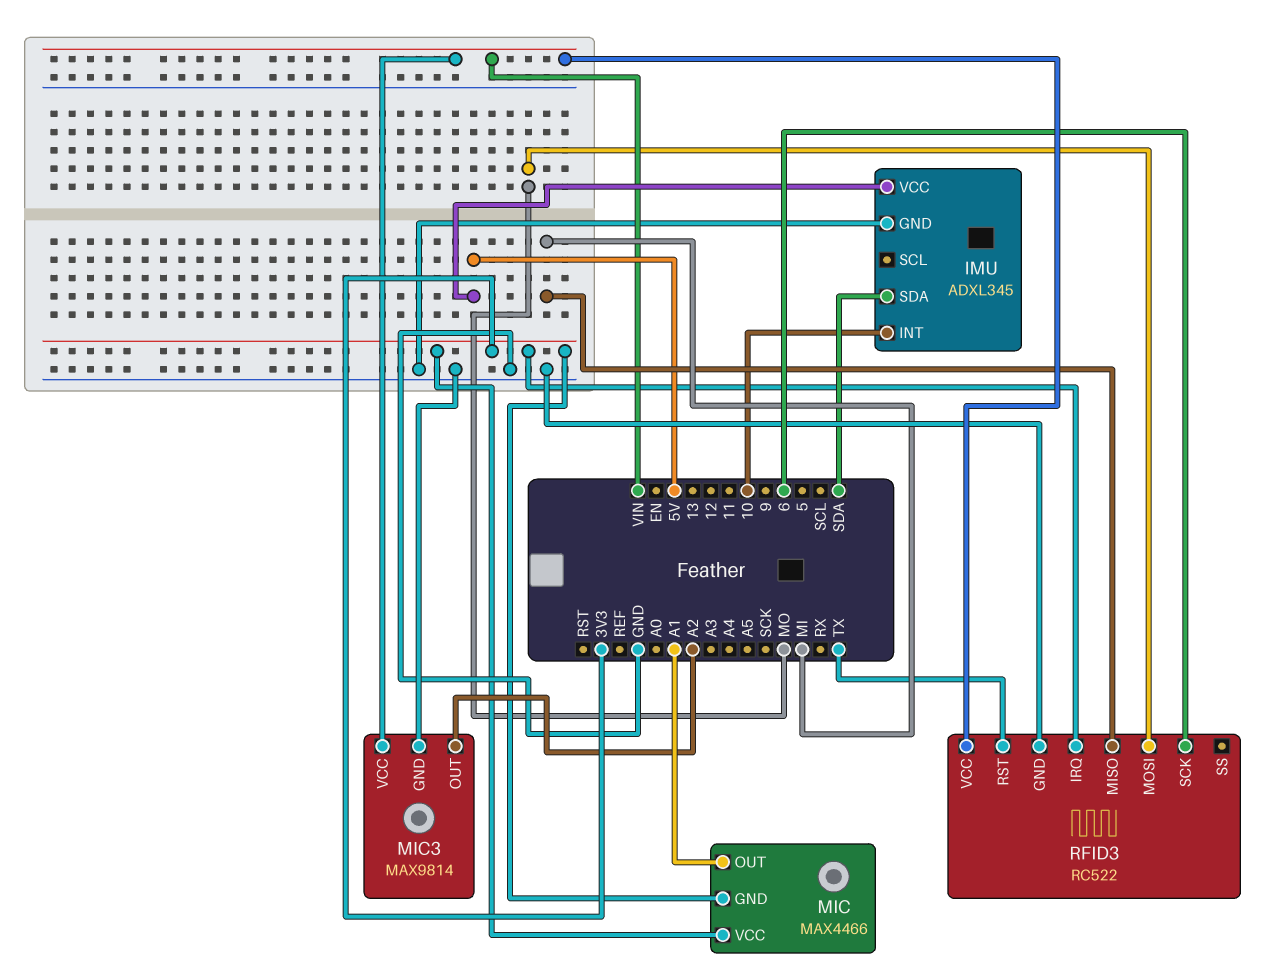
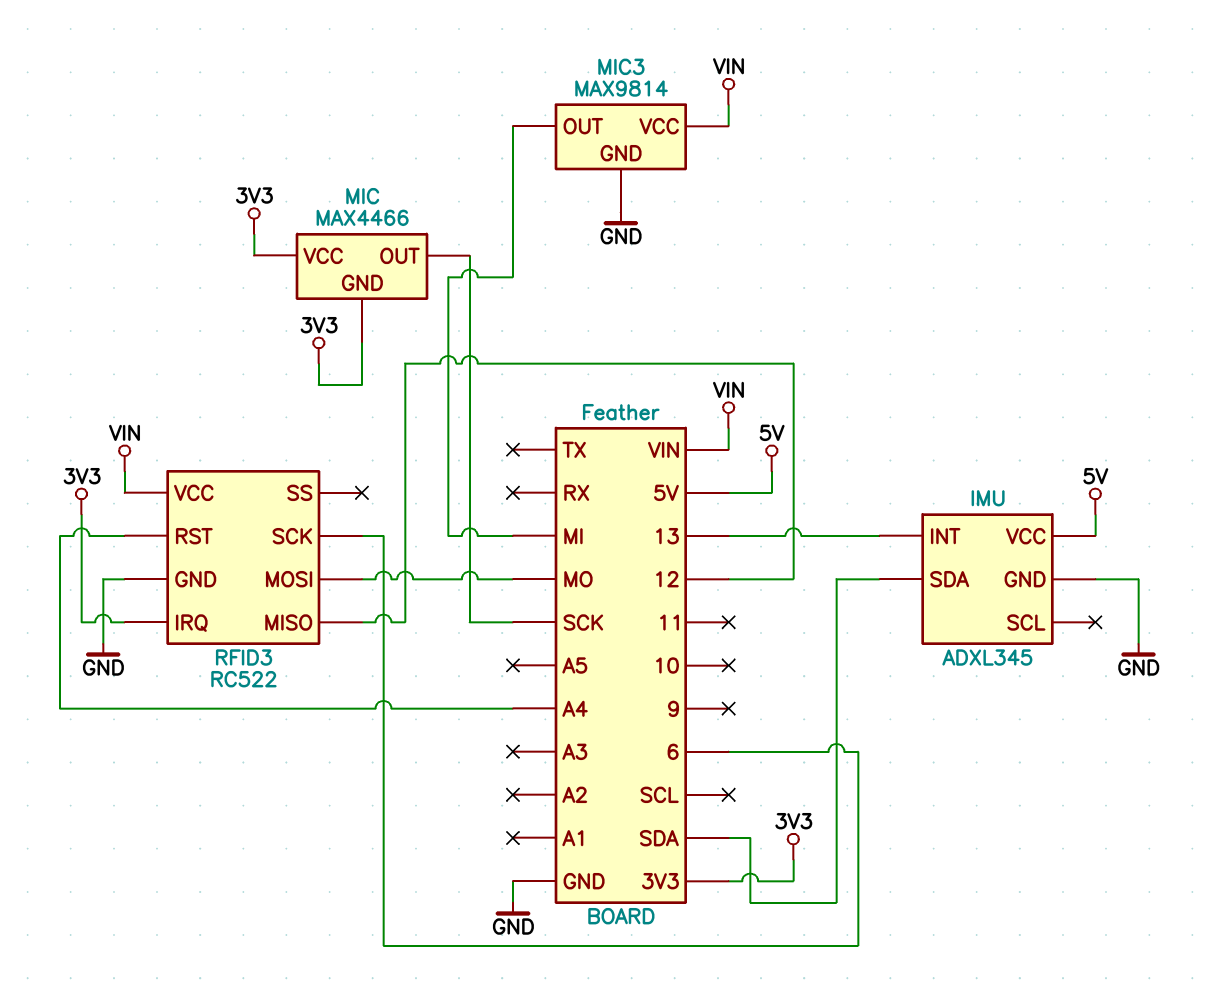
IMU pin INT: 10 -> 13
MIC pin OUT: A1 -> SCK
MIC3 pin OUT: A2 -> MI
RFID3 pin MISO: MI -> 12
RFID3 pin RST: TX -> A4

